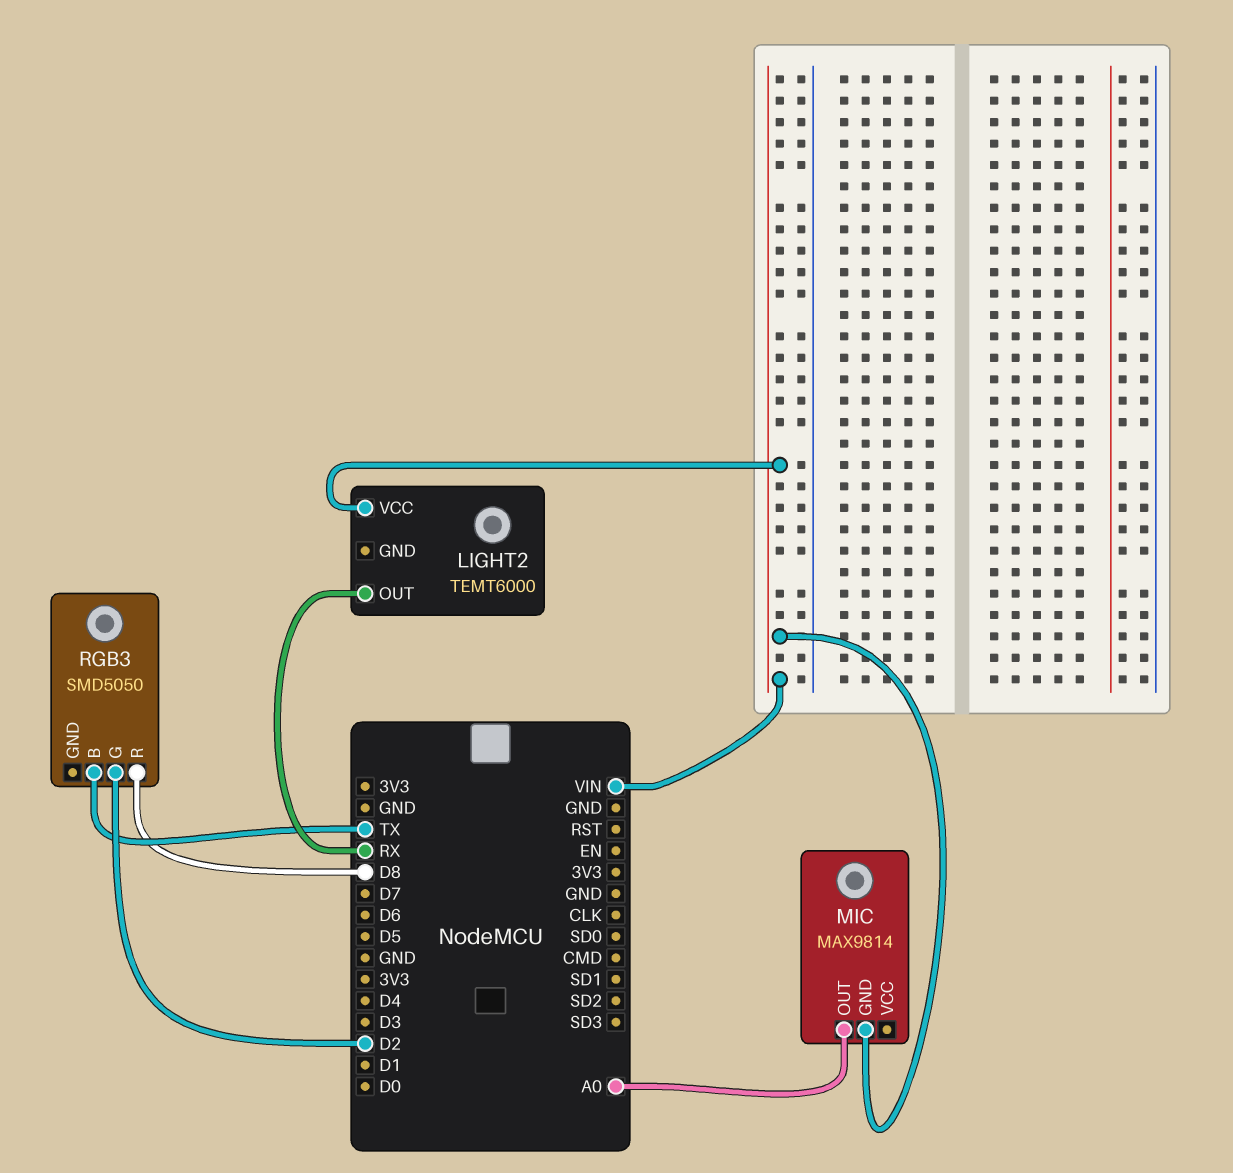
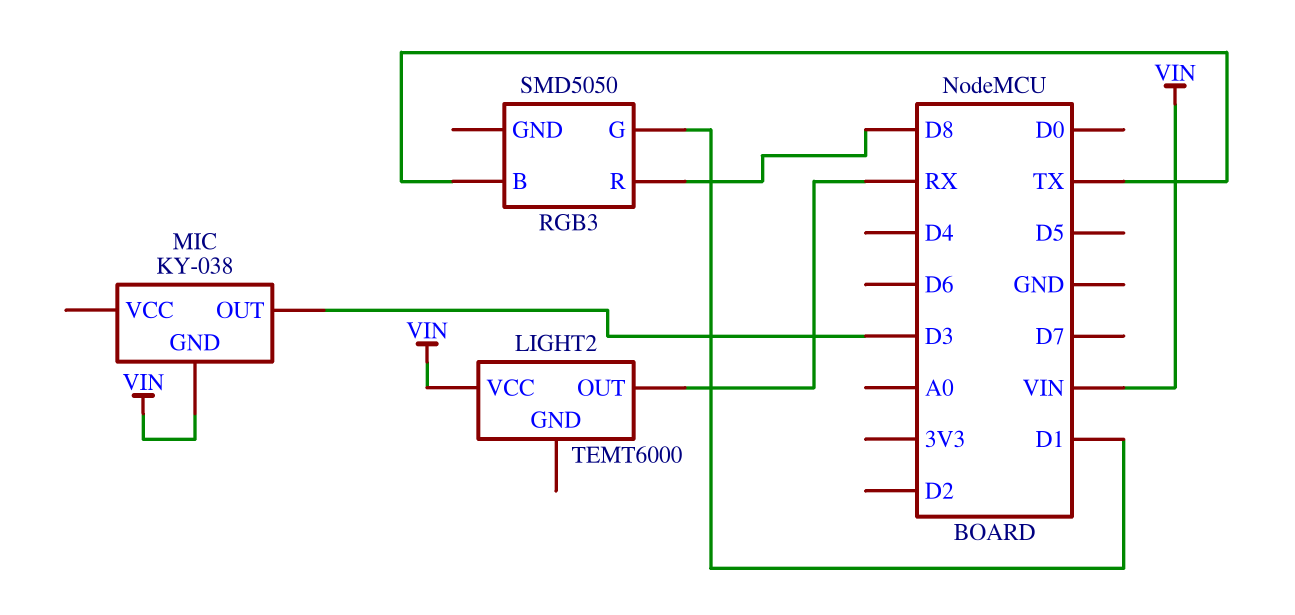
MIC: MAX9814 -> KY-038
MIC pin OUT: A0 -> D3
RGB3 pin G: D2 -> D1

